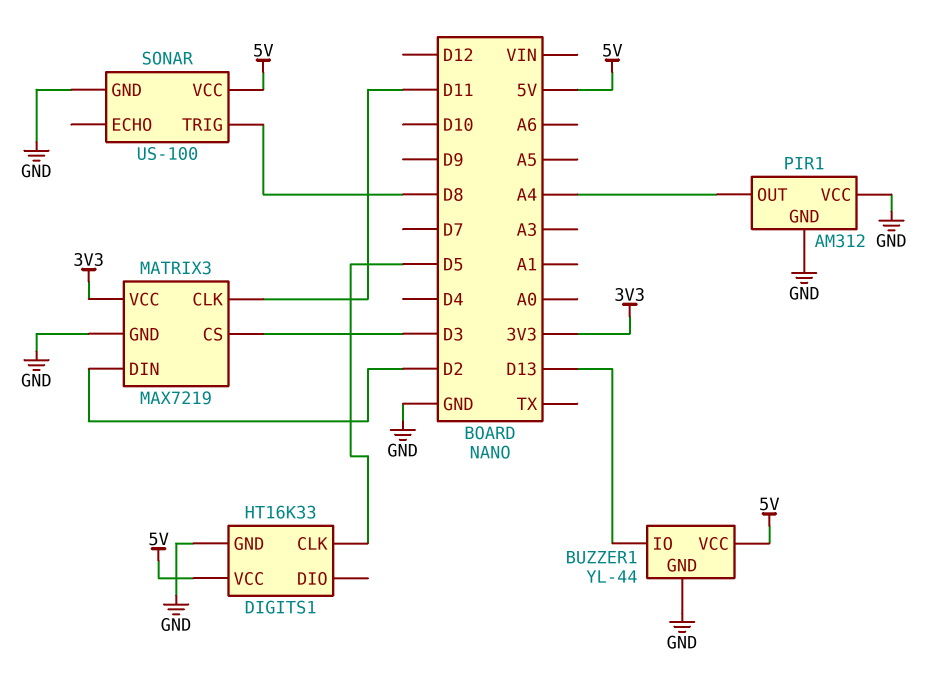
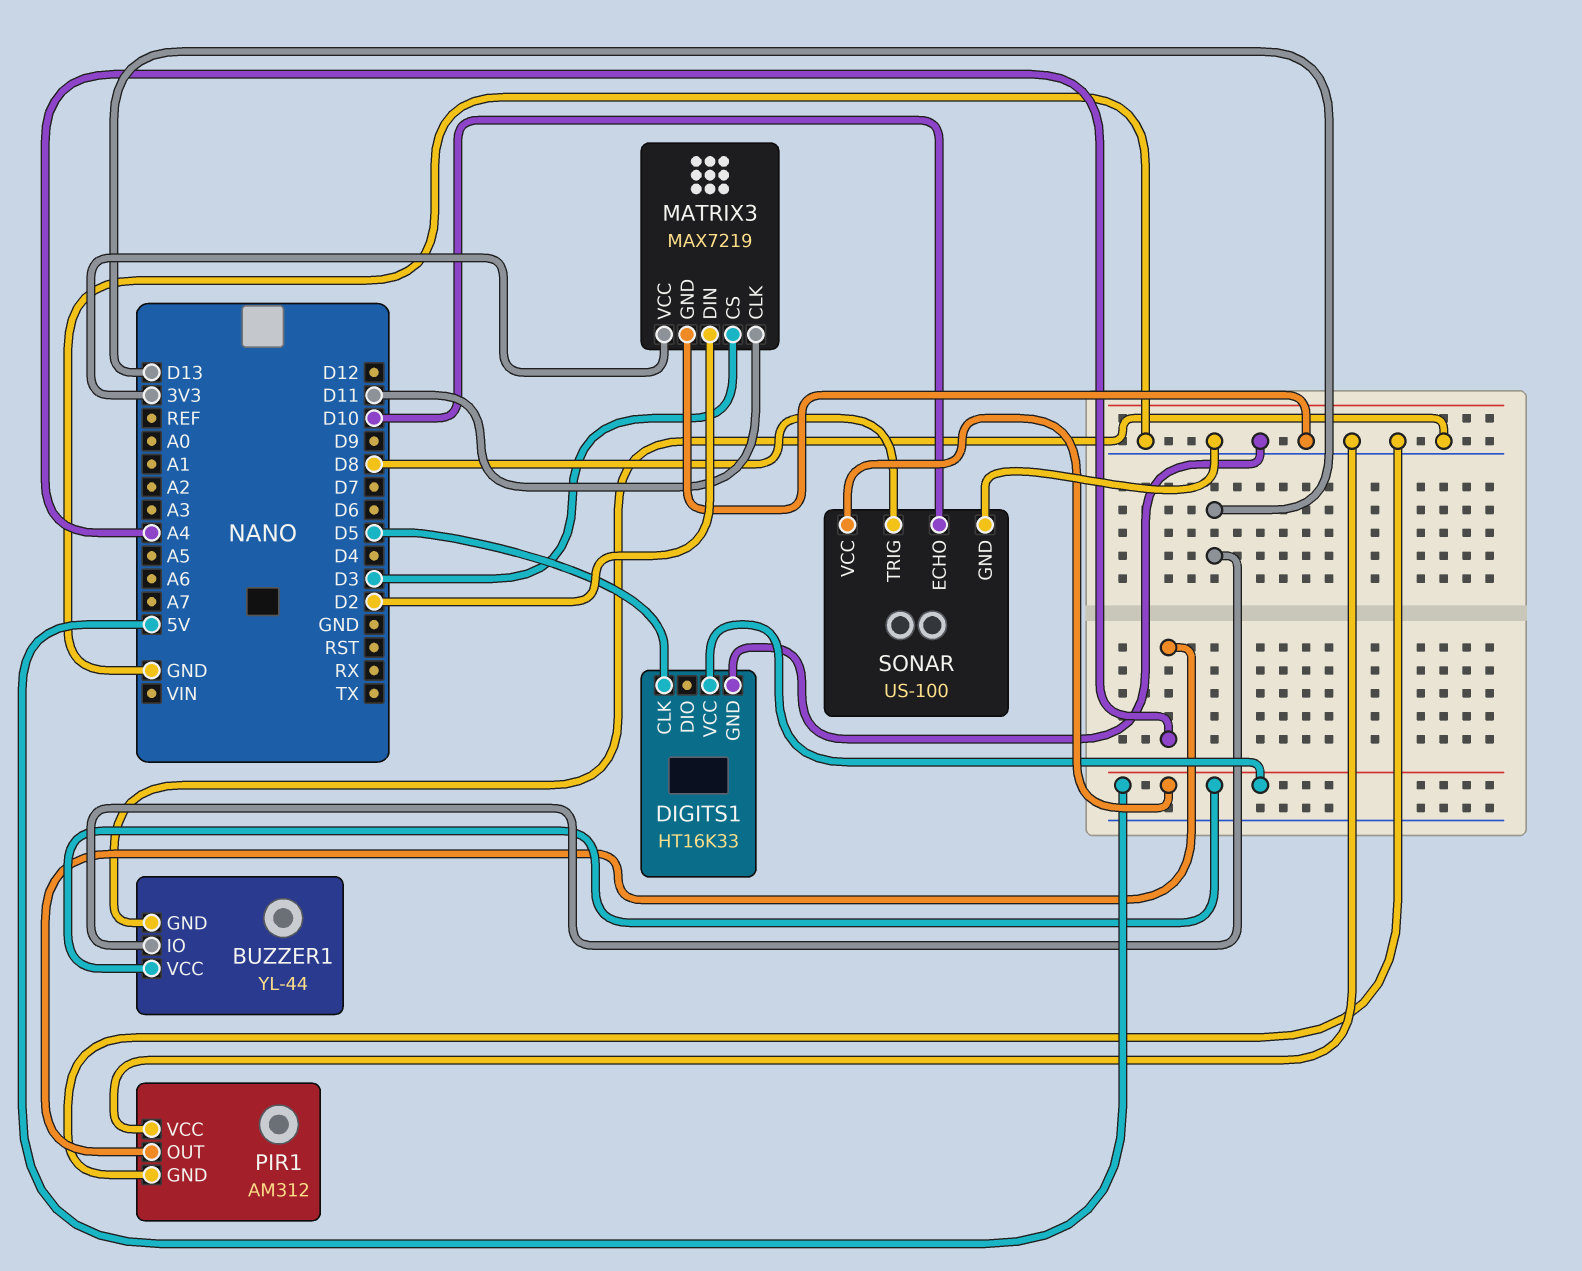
SONAR pin ECHO: none -> D10

